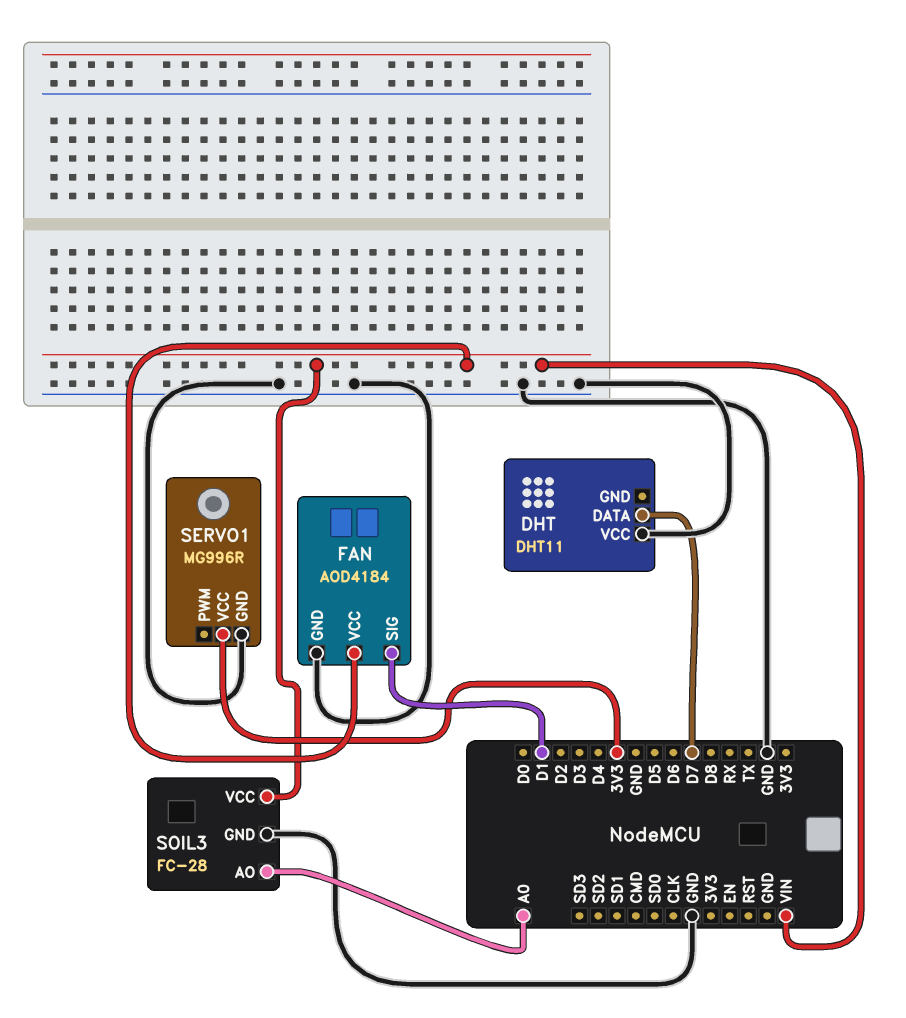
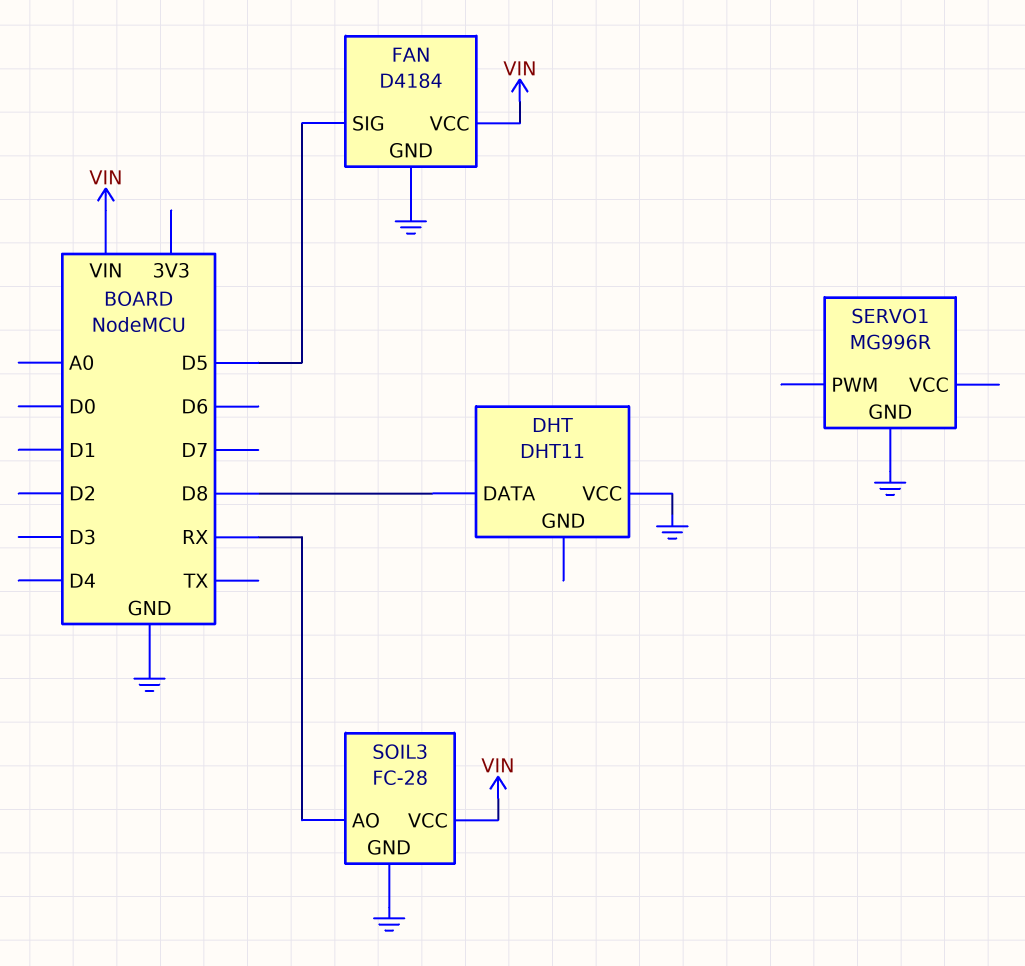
DHT pin DATA: D7 -> D8
FAN: AOD4184 -> D4184
FAN pin SIG: D1 -> D5
SERVO1 pin VCC: 3V3 -> none
SOIL3 pin AO: A0 -> RX

